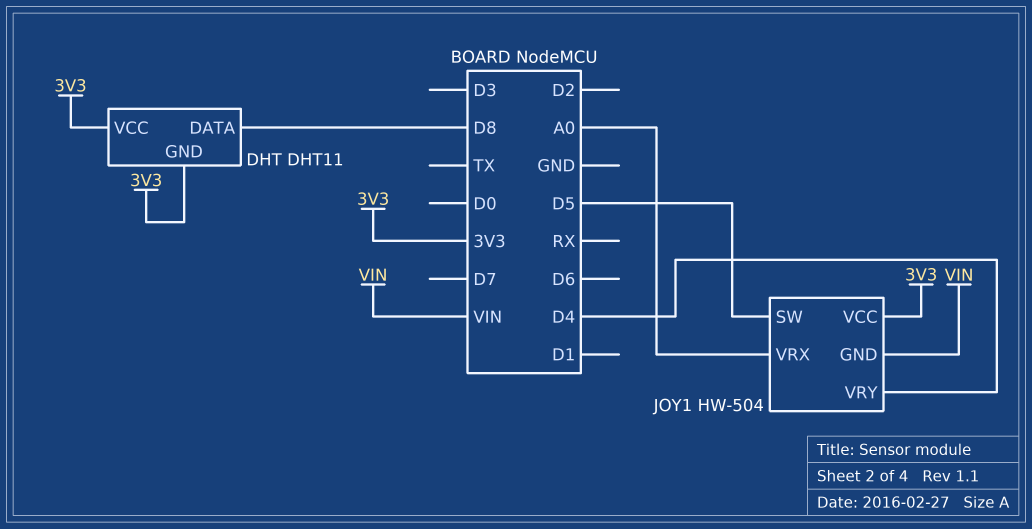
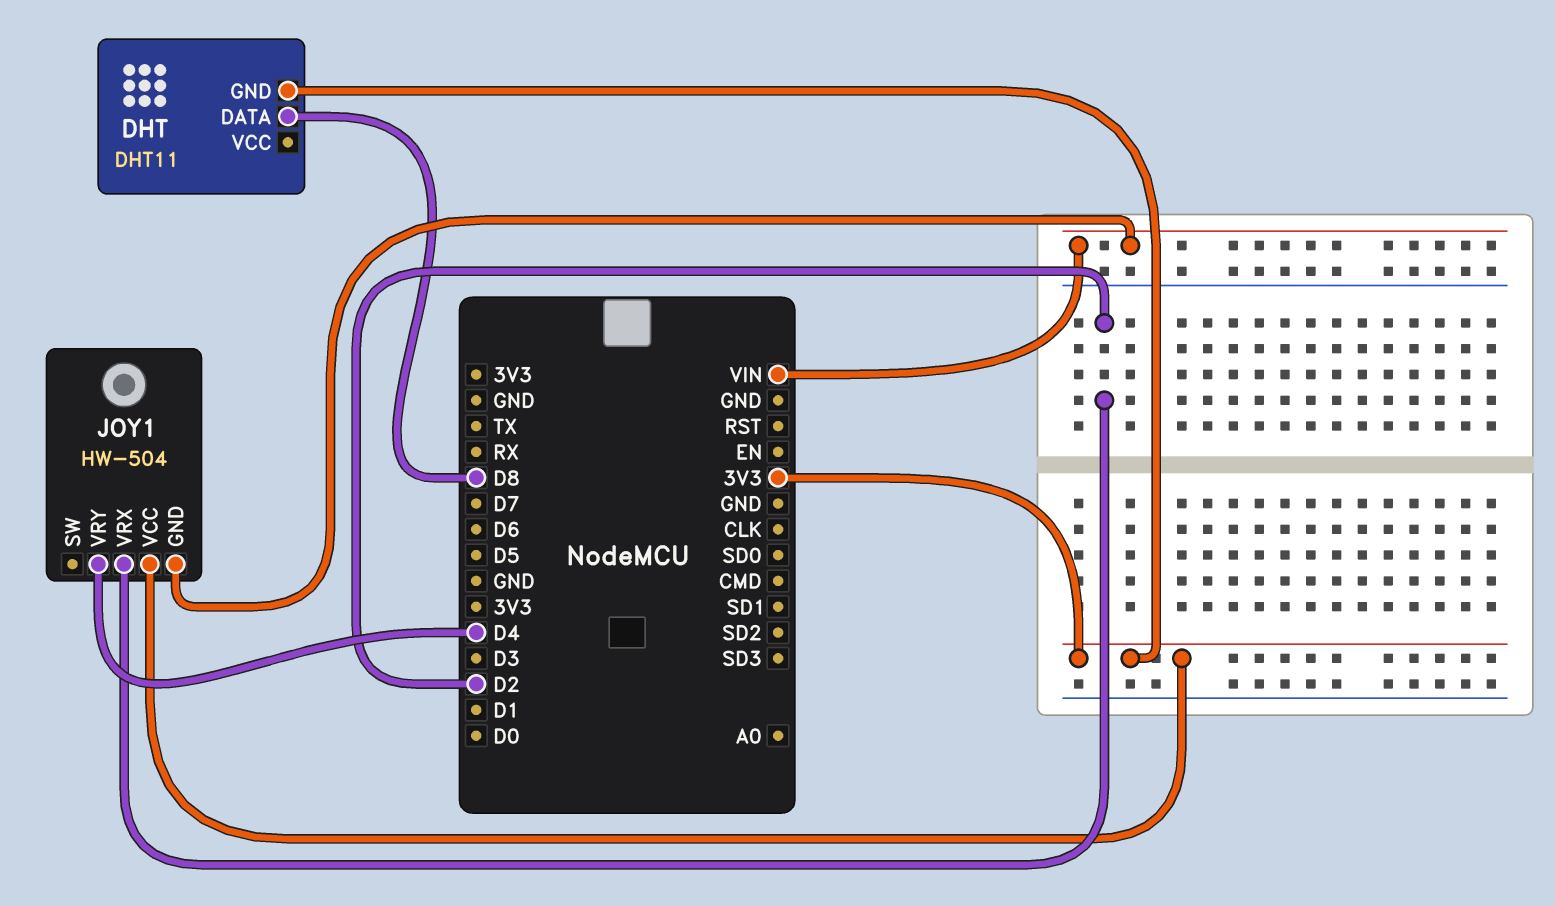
DHT pin VCC: 3V3 -> none
JOY1 pin SW: D5 -> none
JOY1 pin VRX: A0 -> D2

